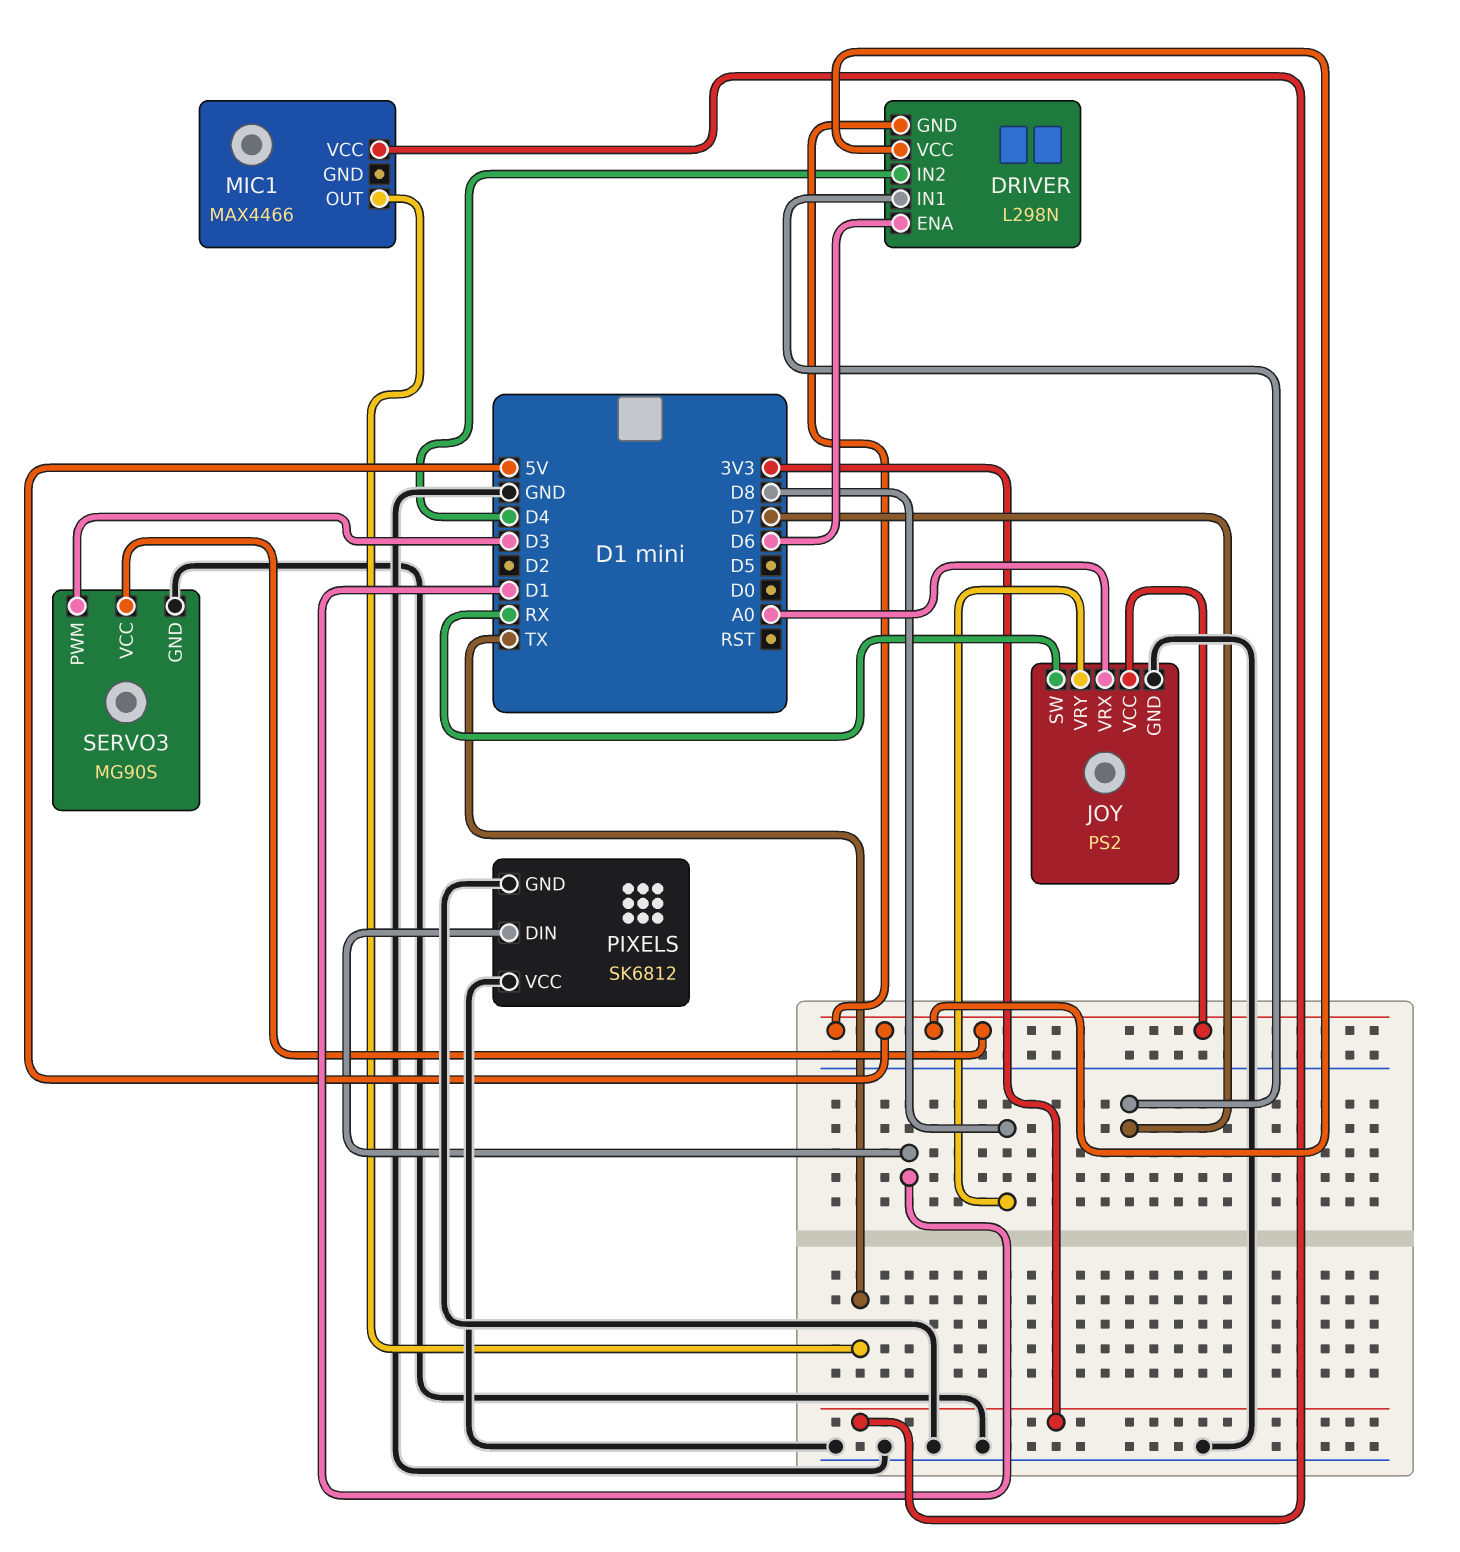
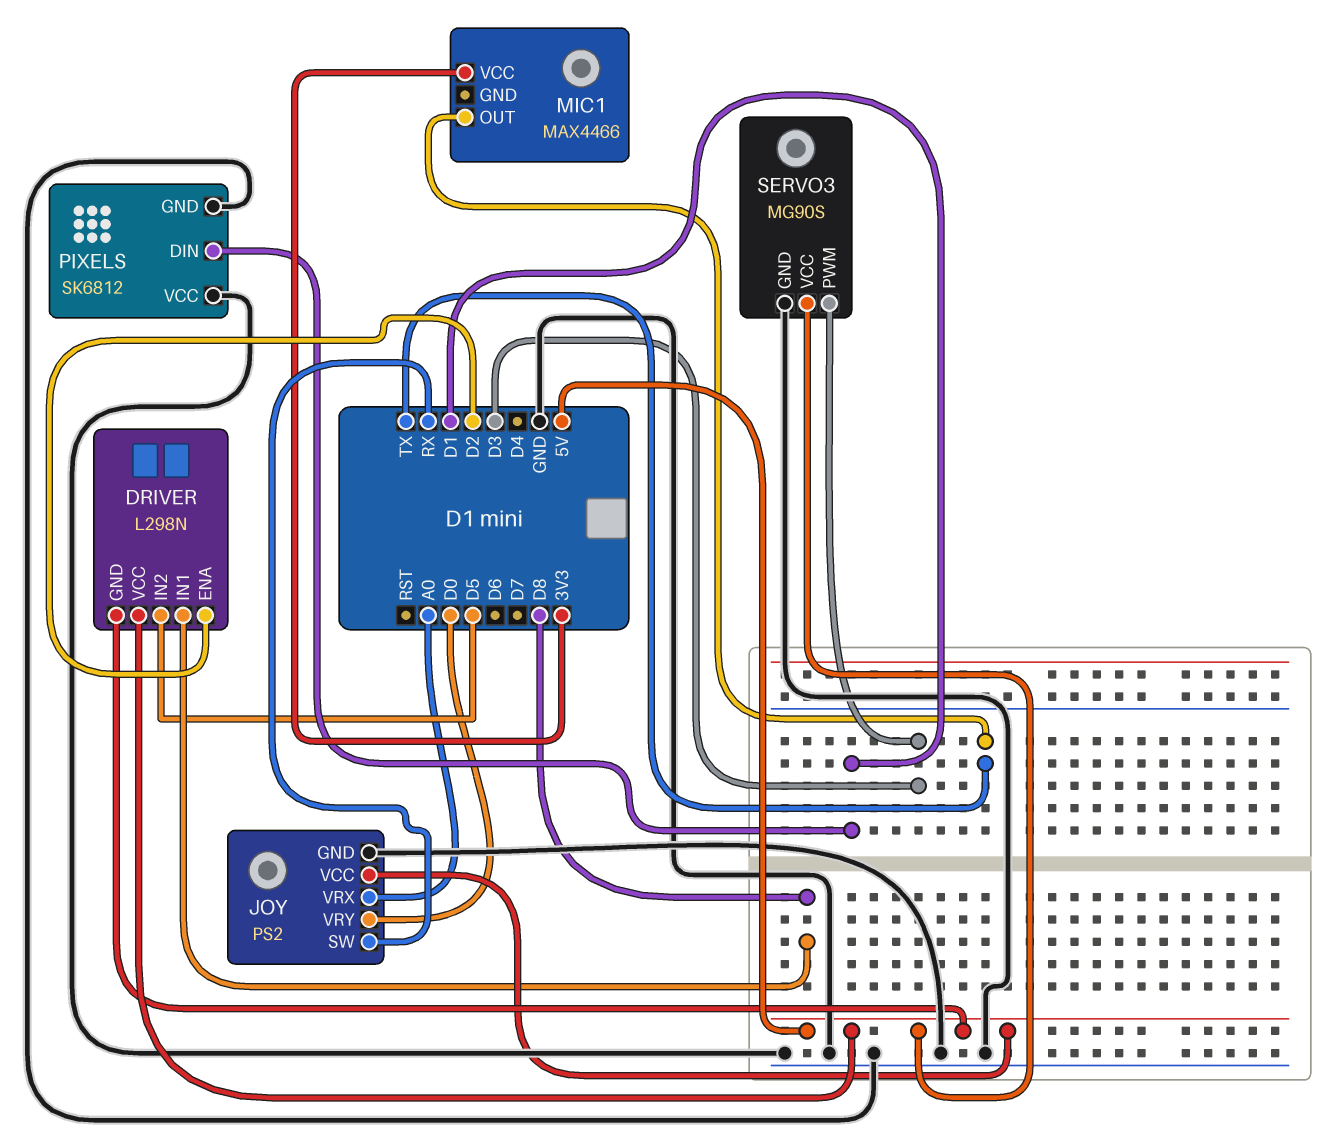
DRIVER pin ENA: D6 -> D2
DRIVER pin IN1: D7 -> D8
DRIVER pin IN2: D4 -> D5
JOY pin VRY: D8 -> D0

